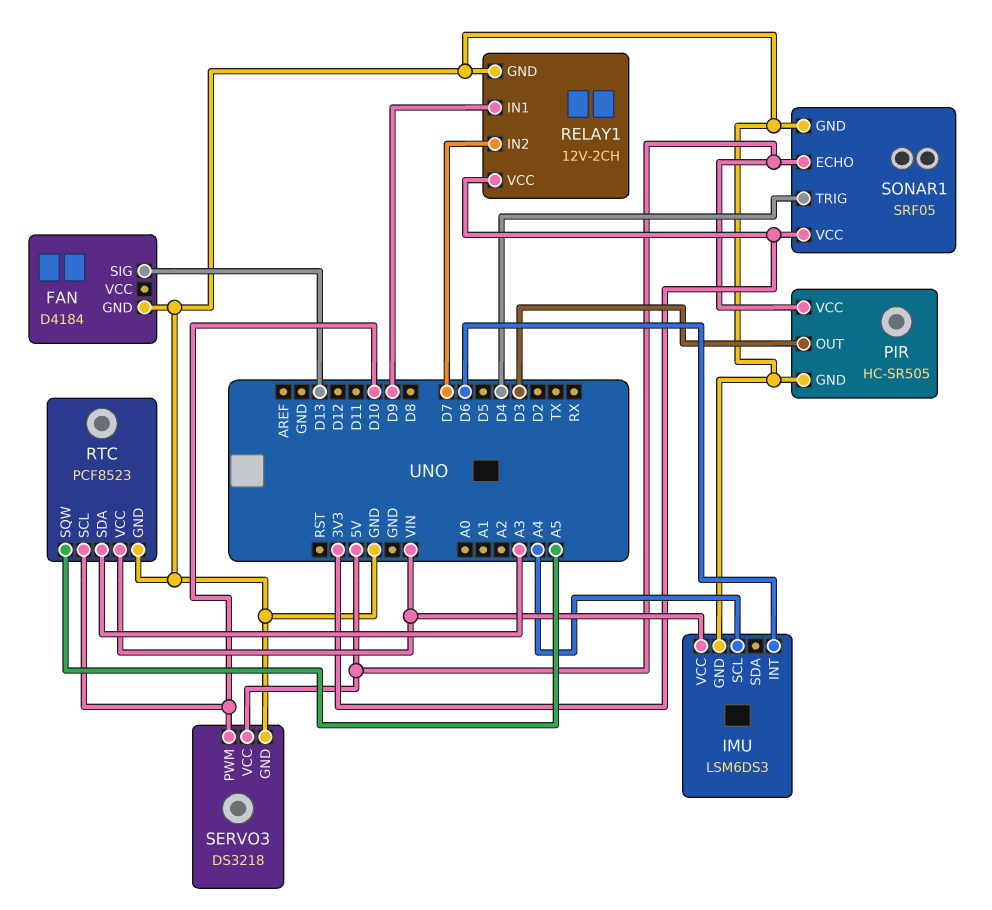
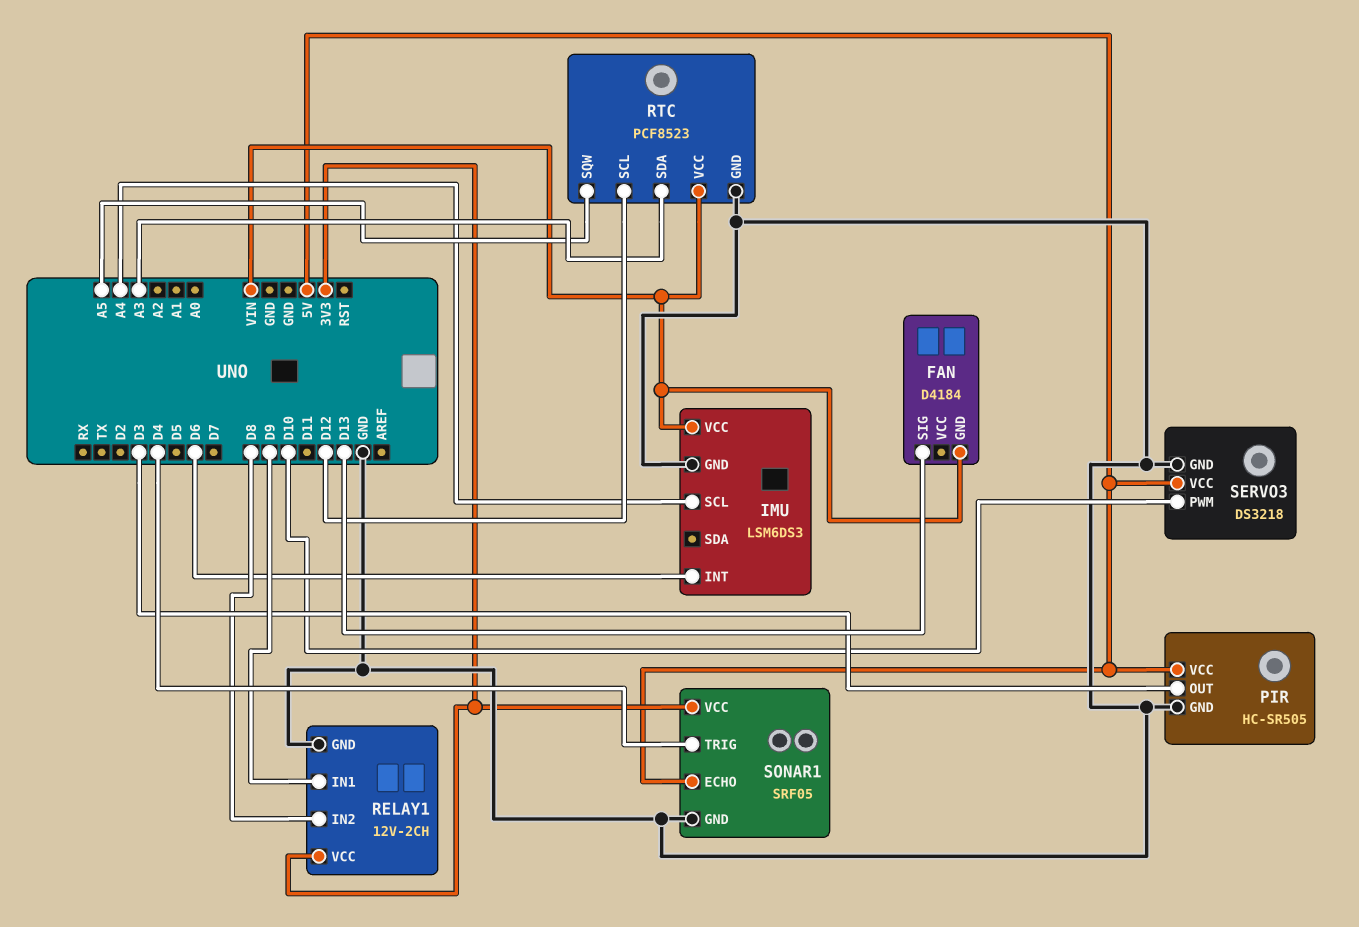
FAN pin GND: GND -> VIN
RELAY1 pin IN2: D7 -> D8
RTC pin SCL: D10 -> D12

